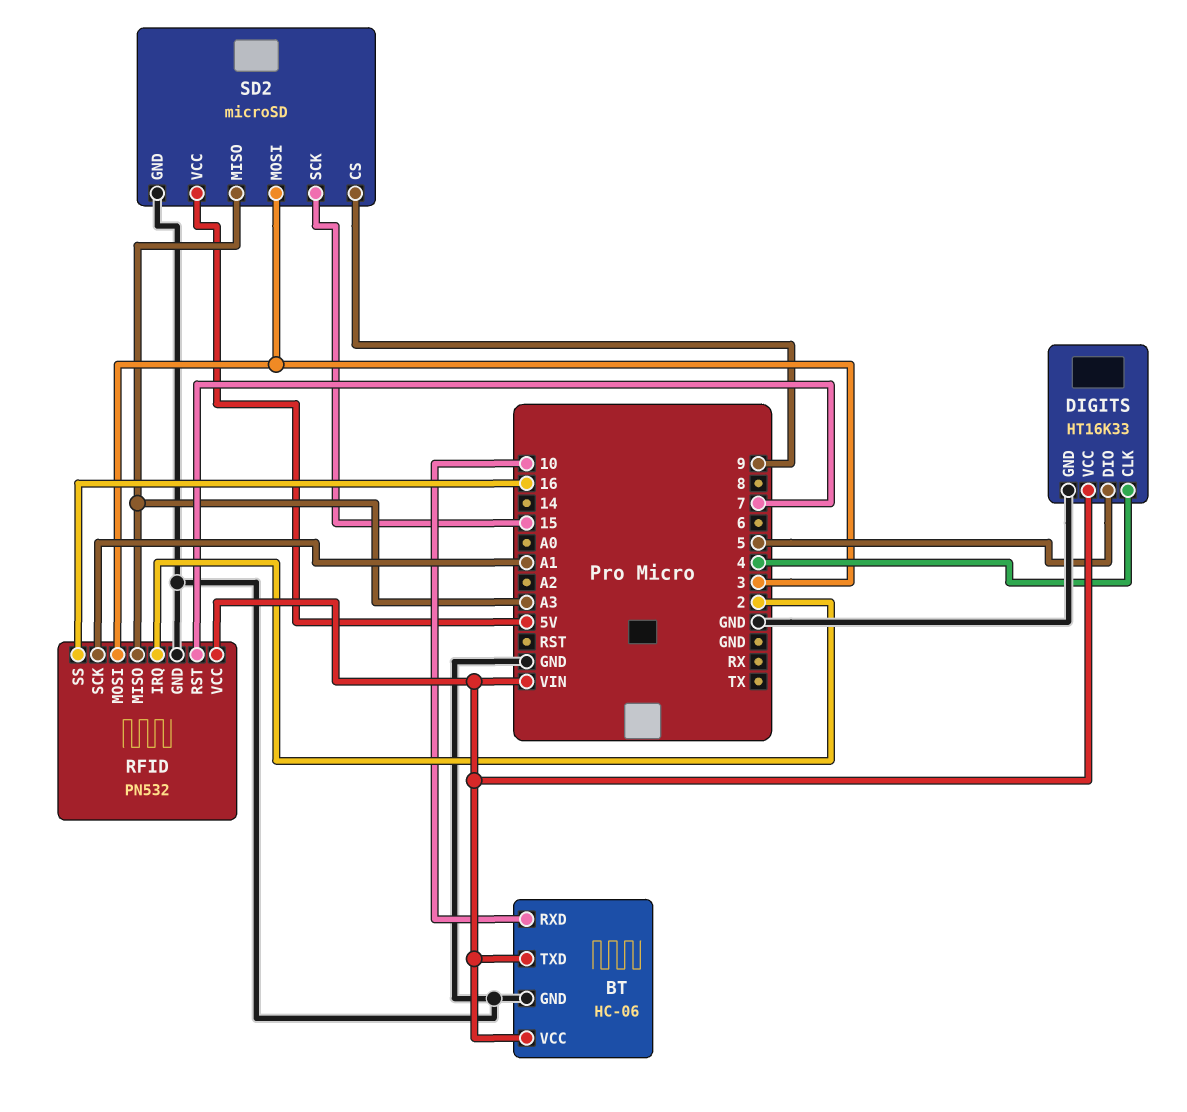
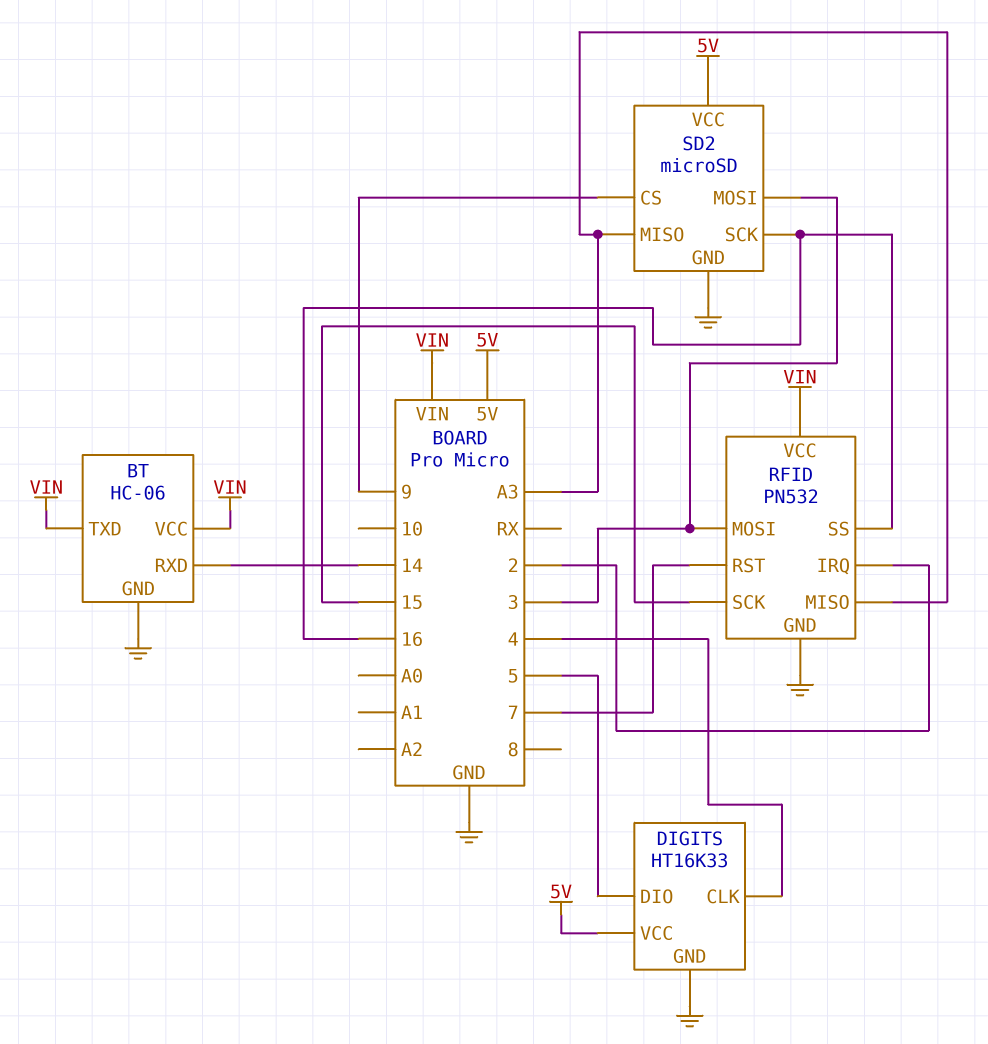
BT pin RXD: 10 -> 14
DIGITS pin VCC: VIN -> 5V
RFID pin SCK: A1 -> 15
SD2 pin SCK: 15 -> 16

